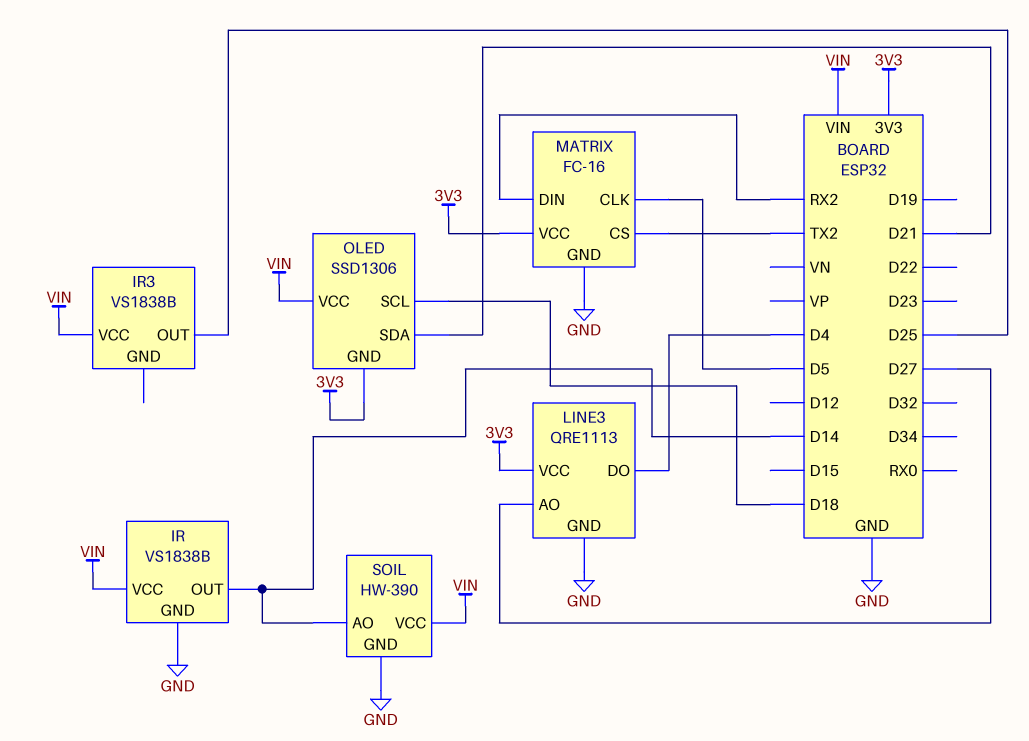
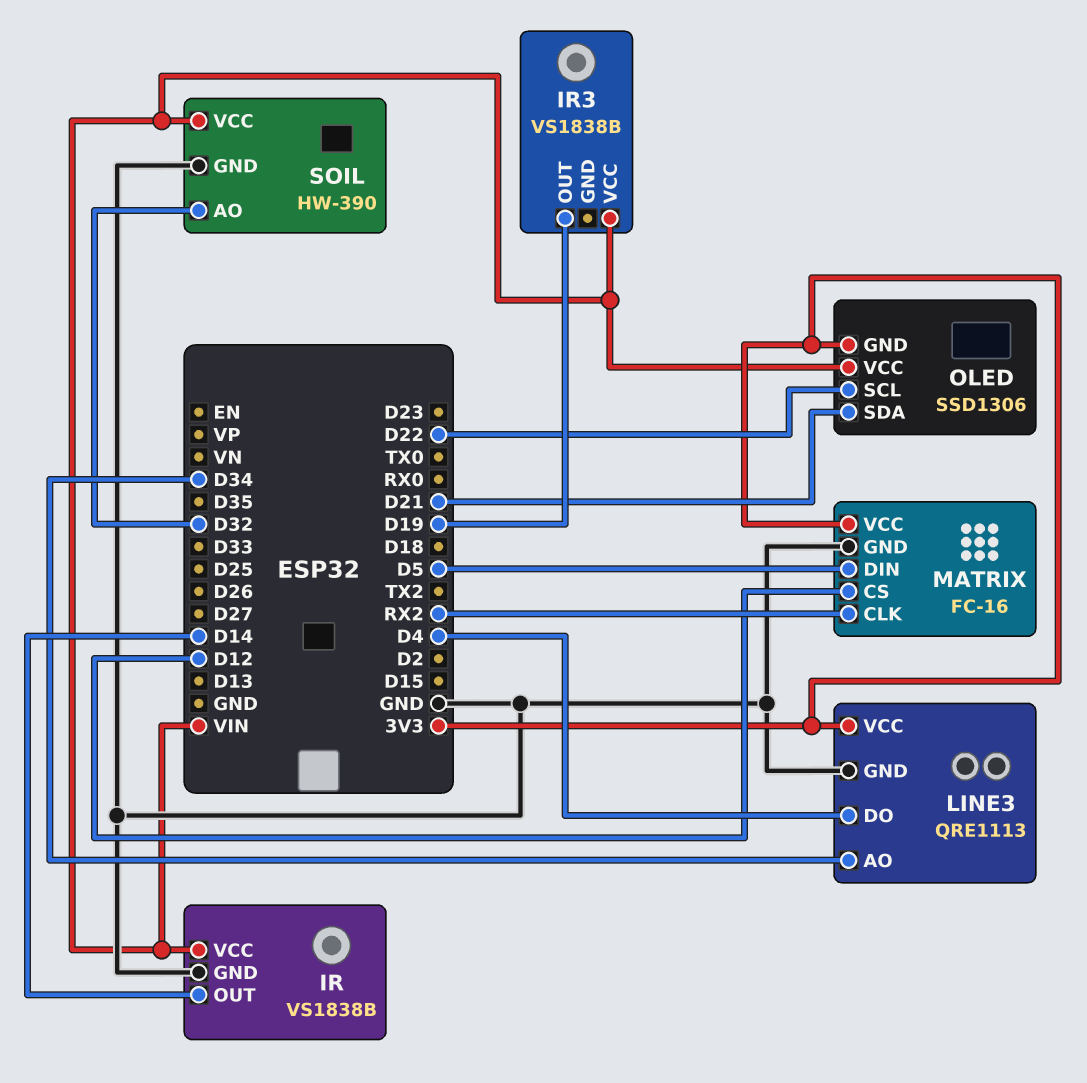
IR3 pin OUT: D25 -> D19
LINE3 pin AO: D27 -> D34
MATRIX pin CLK: D5 -> RX2
MATRIX pin CS: TX2 -> D12
MATRIX pin DIN: RX2 -> D5
OLED pin SCL: D18 -> D22
SOIL pin AO: D14 -> D32

